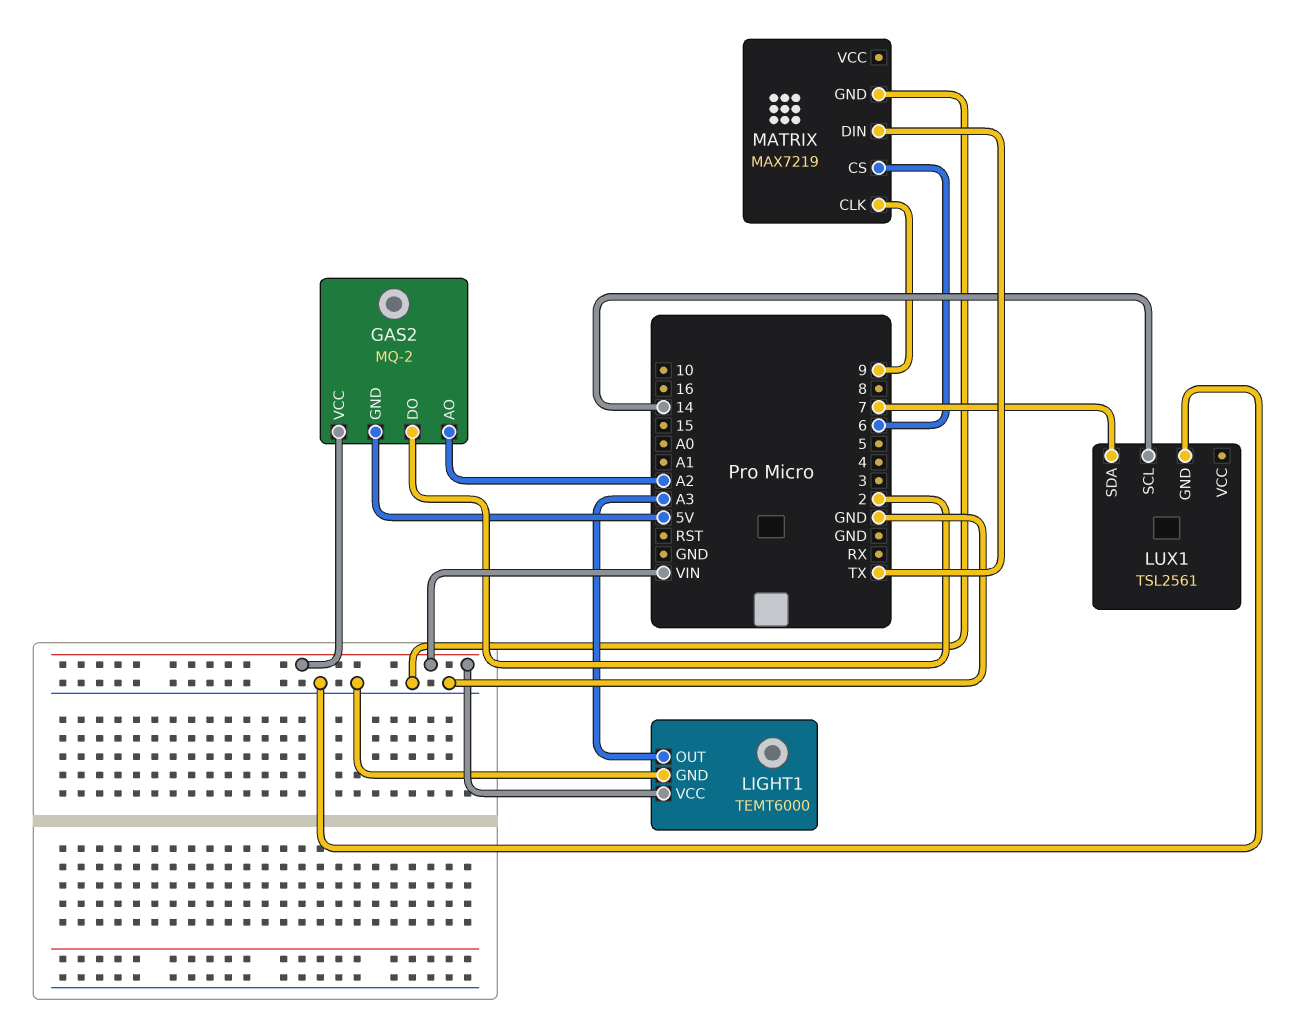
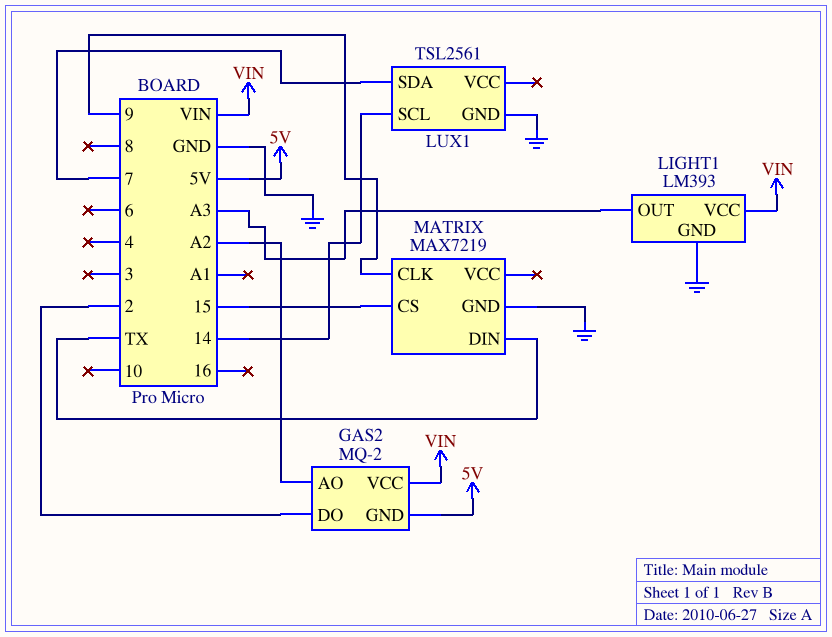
LIGHT1: TEMT6000 -> LM393
MATRIX pin CS: 6 -> 15

